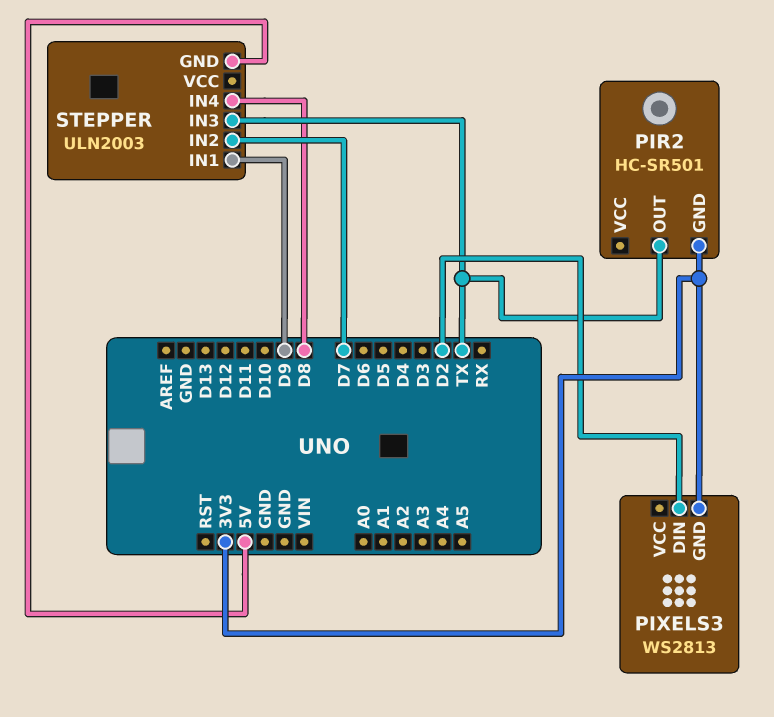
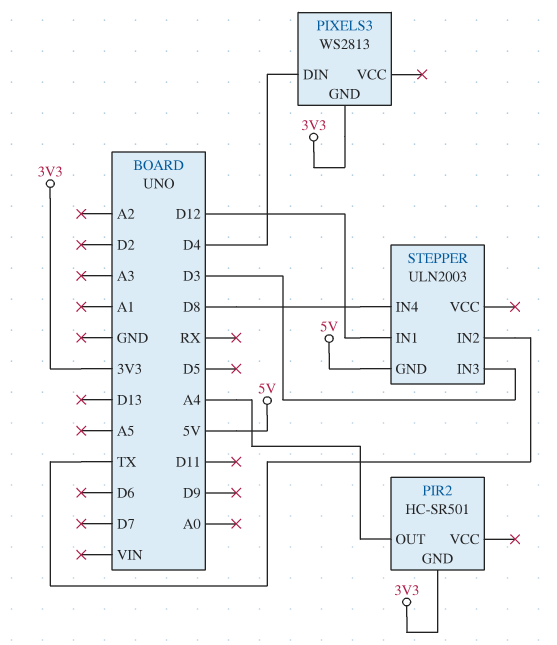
PIR2 pin OUT: TX -> A4
PIXELS3 pin DIN: D2 -> D4
STEPPER pin IN1: D9 -> D12
STEPPER pin IN2: D7 -> TX
STEPPER pin IN3: TX -> D3

